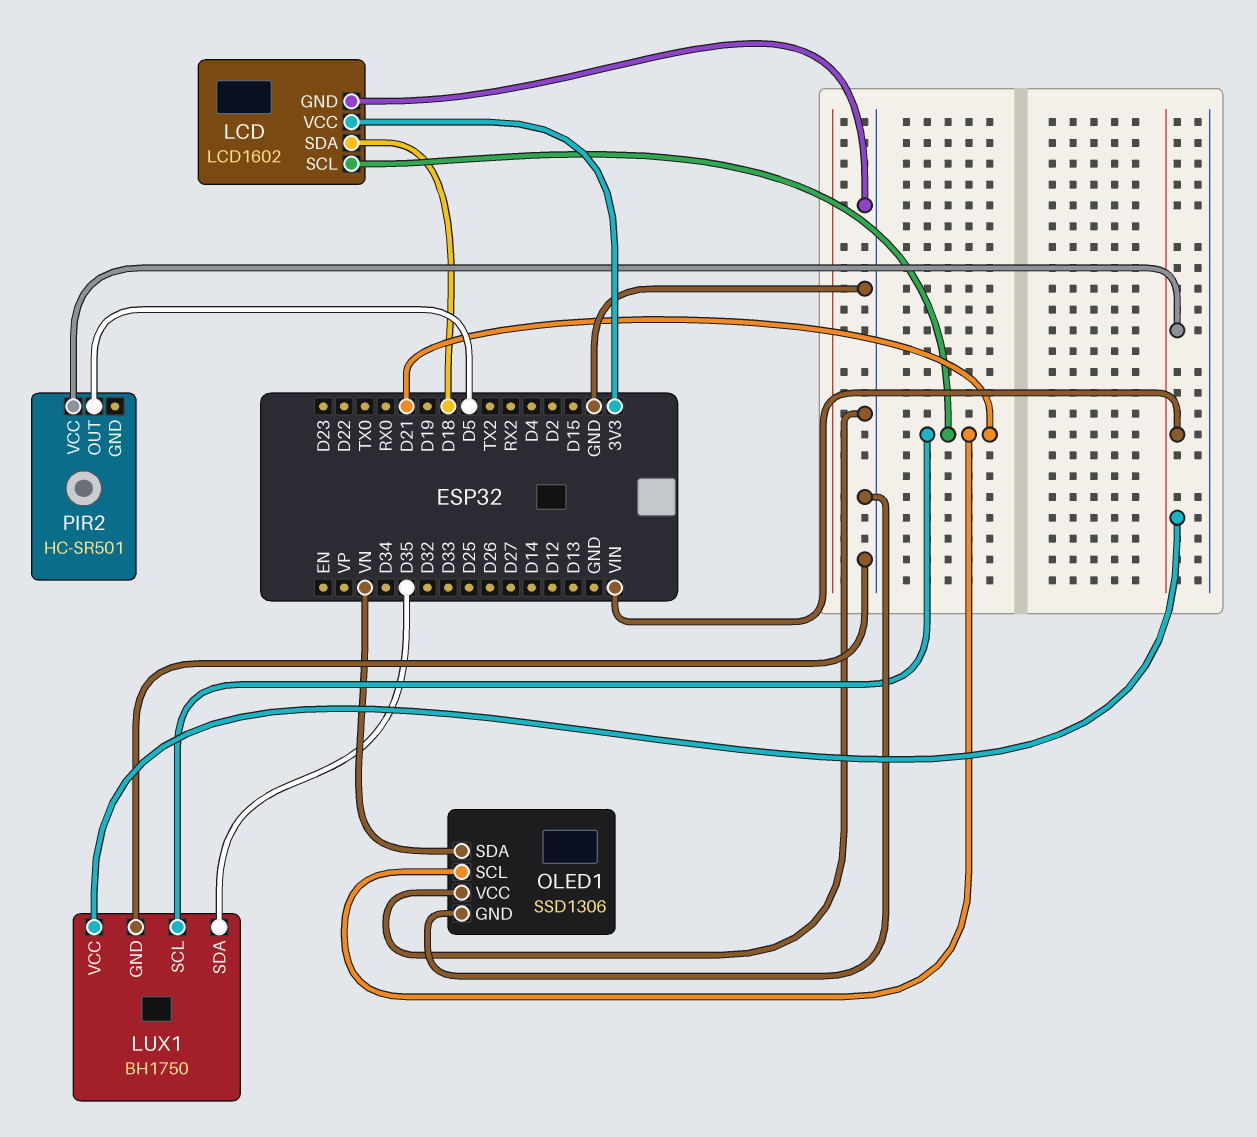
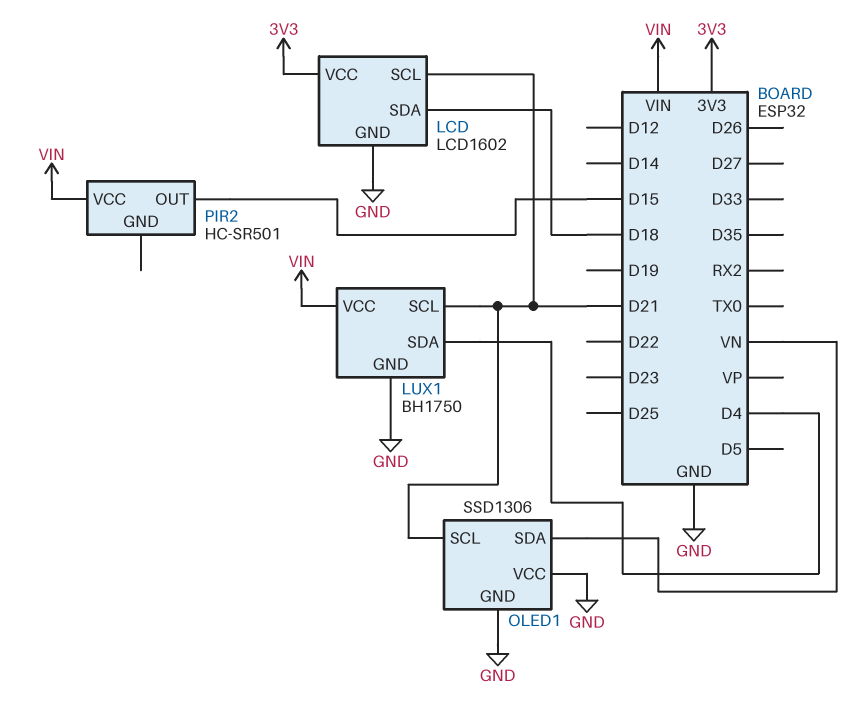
LUX1 pin SDA: D35 -> D4
PIR2 pin OUT: D5 -> D15

